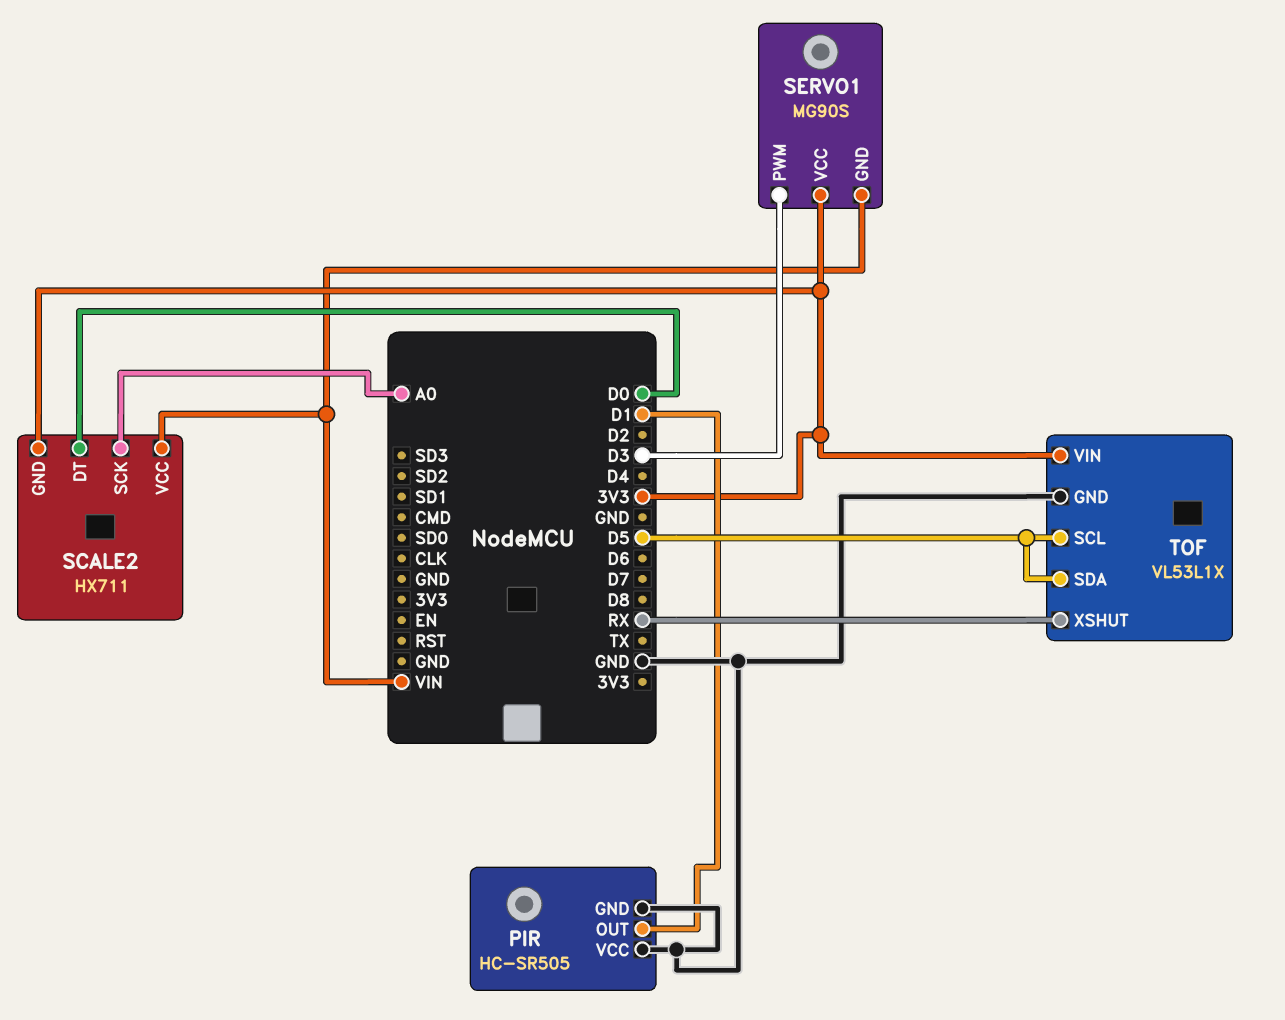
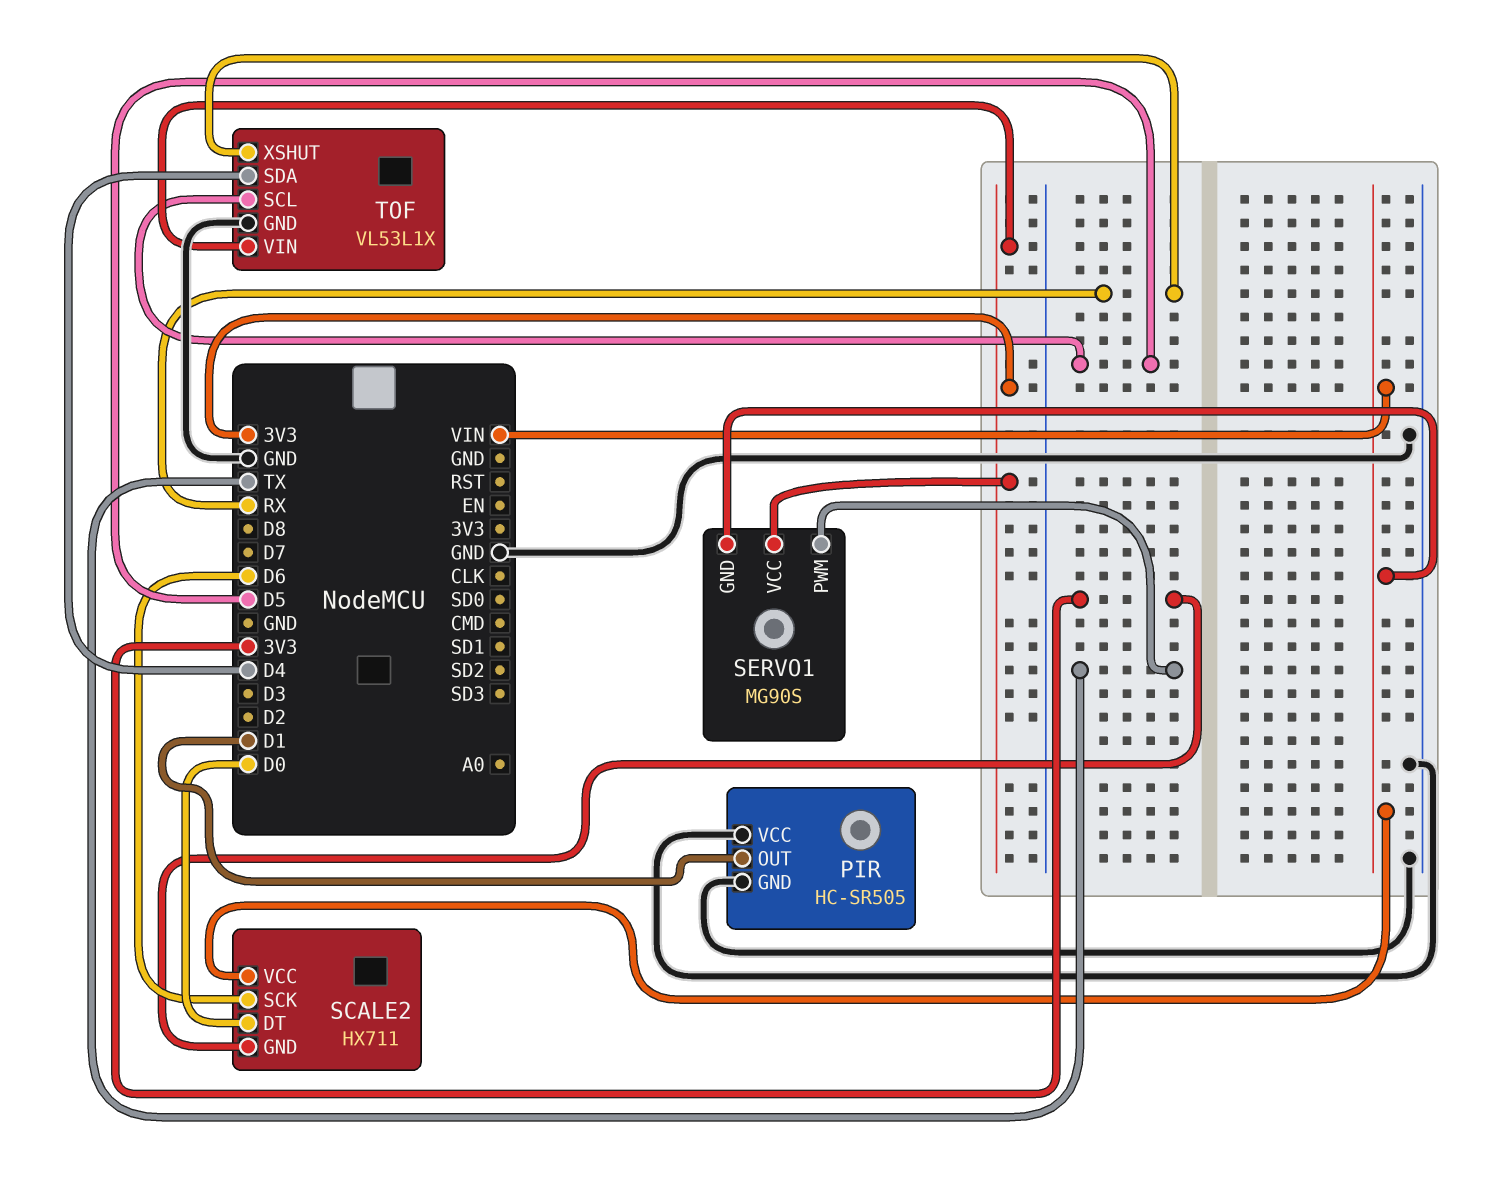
SCALE2 pin SCK: A0 -> D6
SERVO1 pin PWM: D3 -> TX
TOF pin SDA: D5 -> D4

